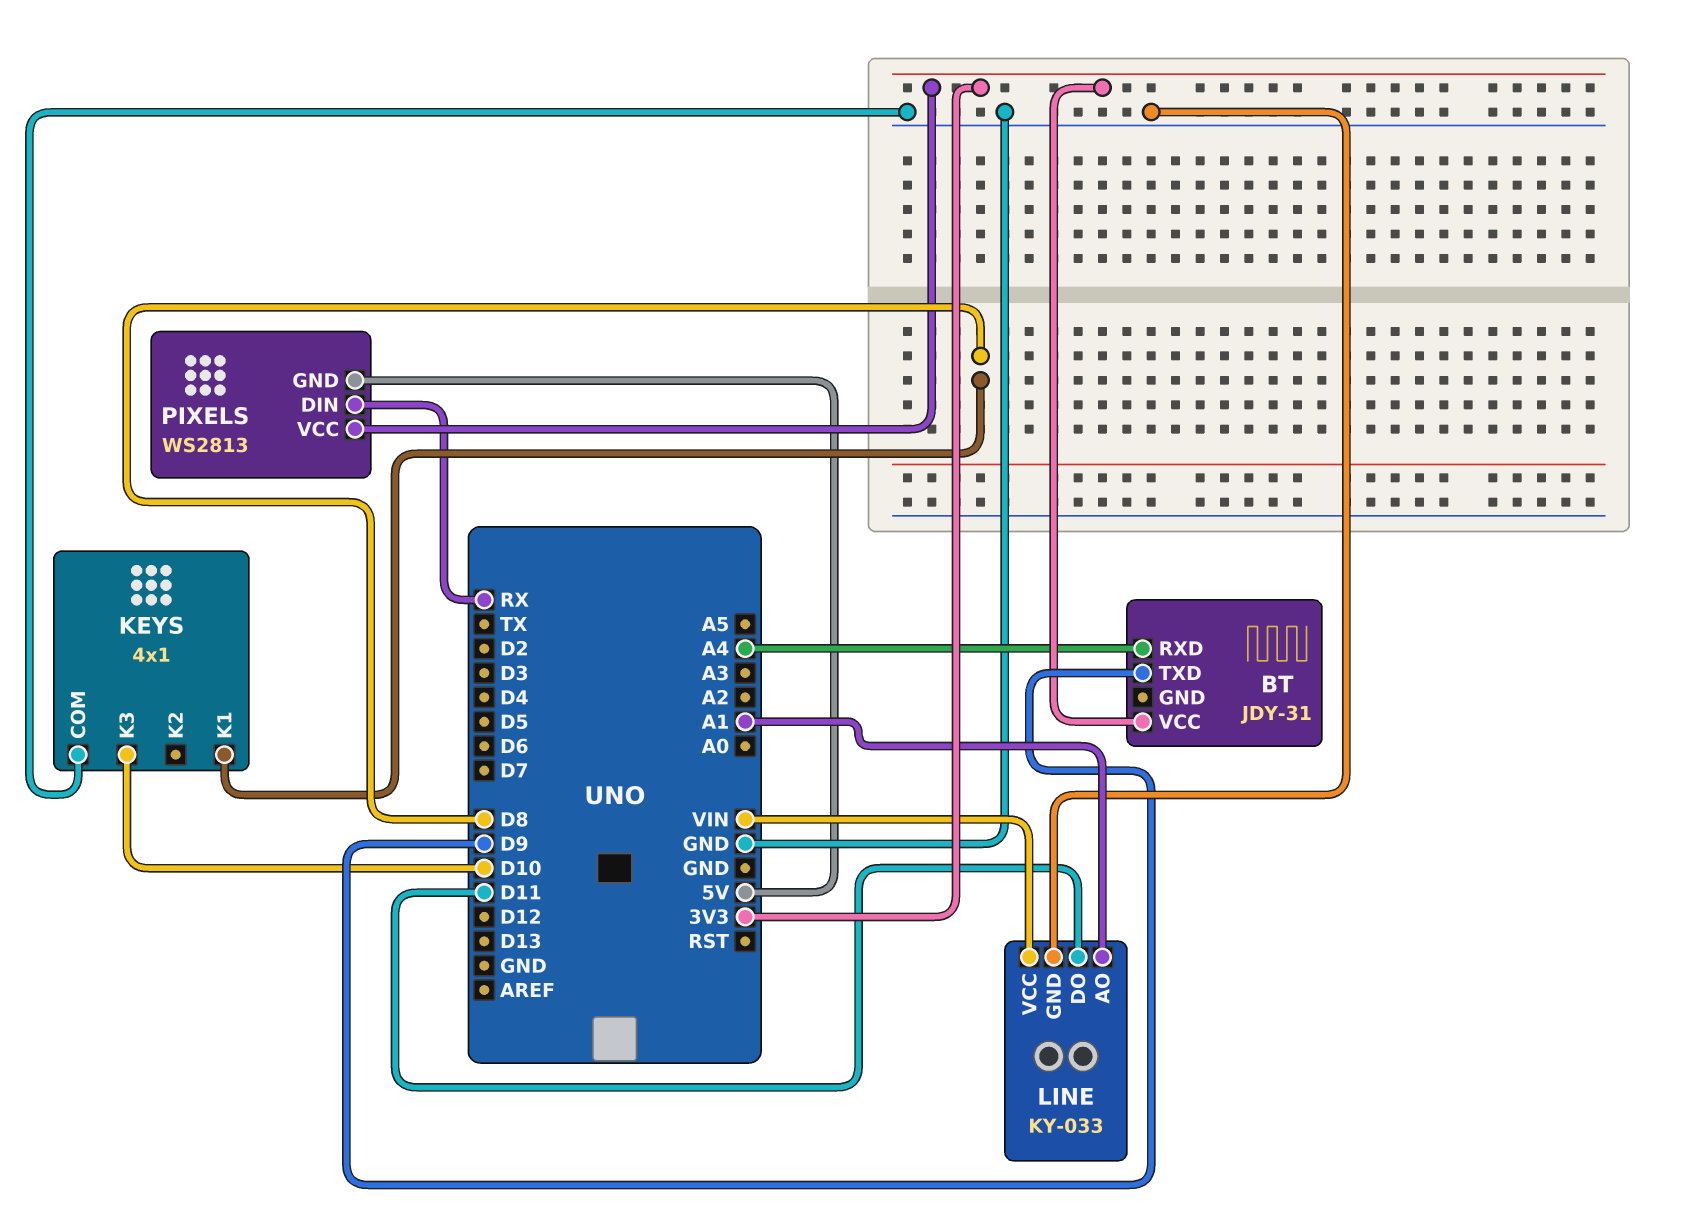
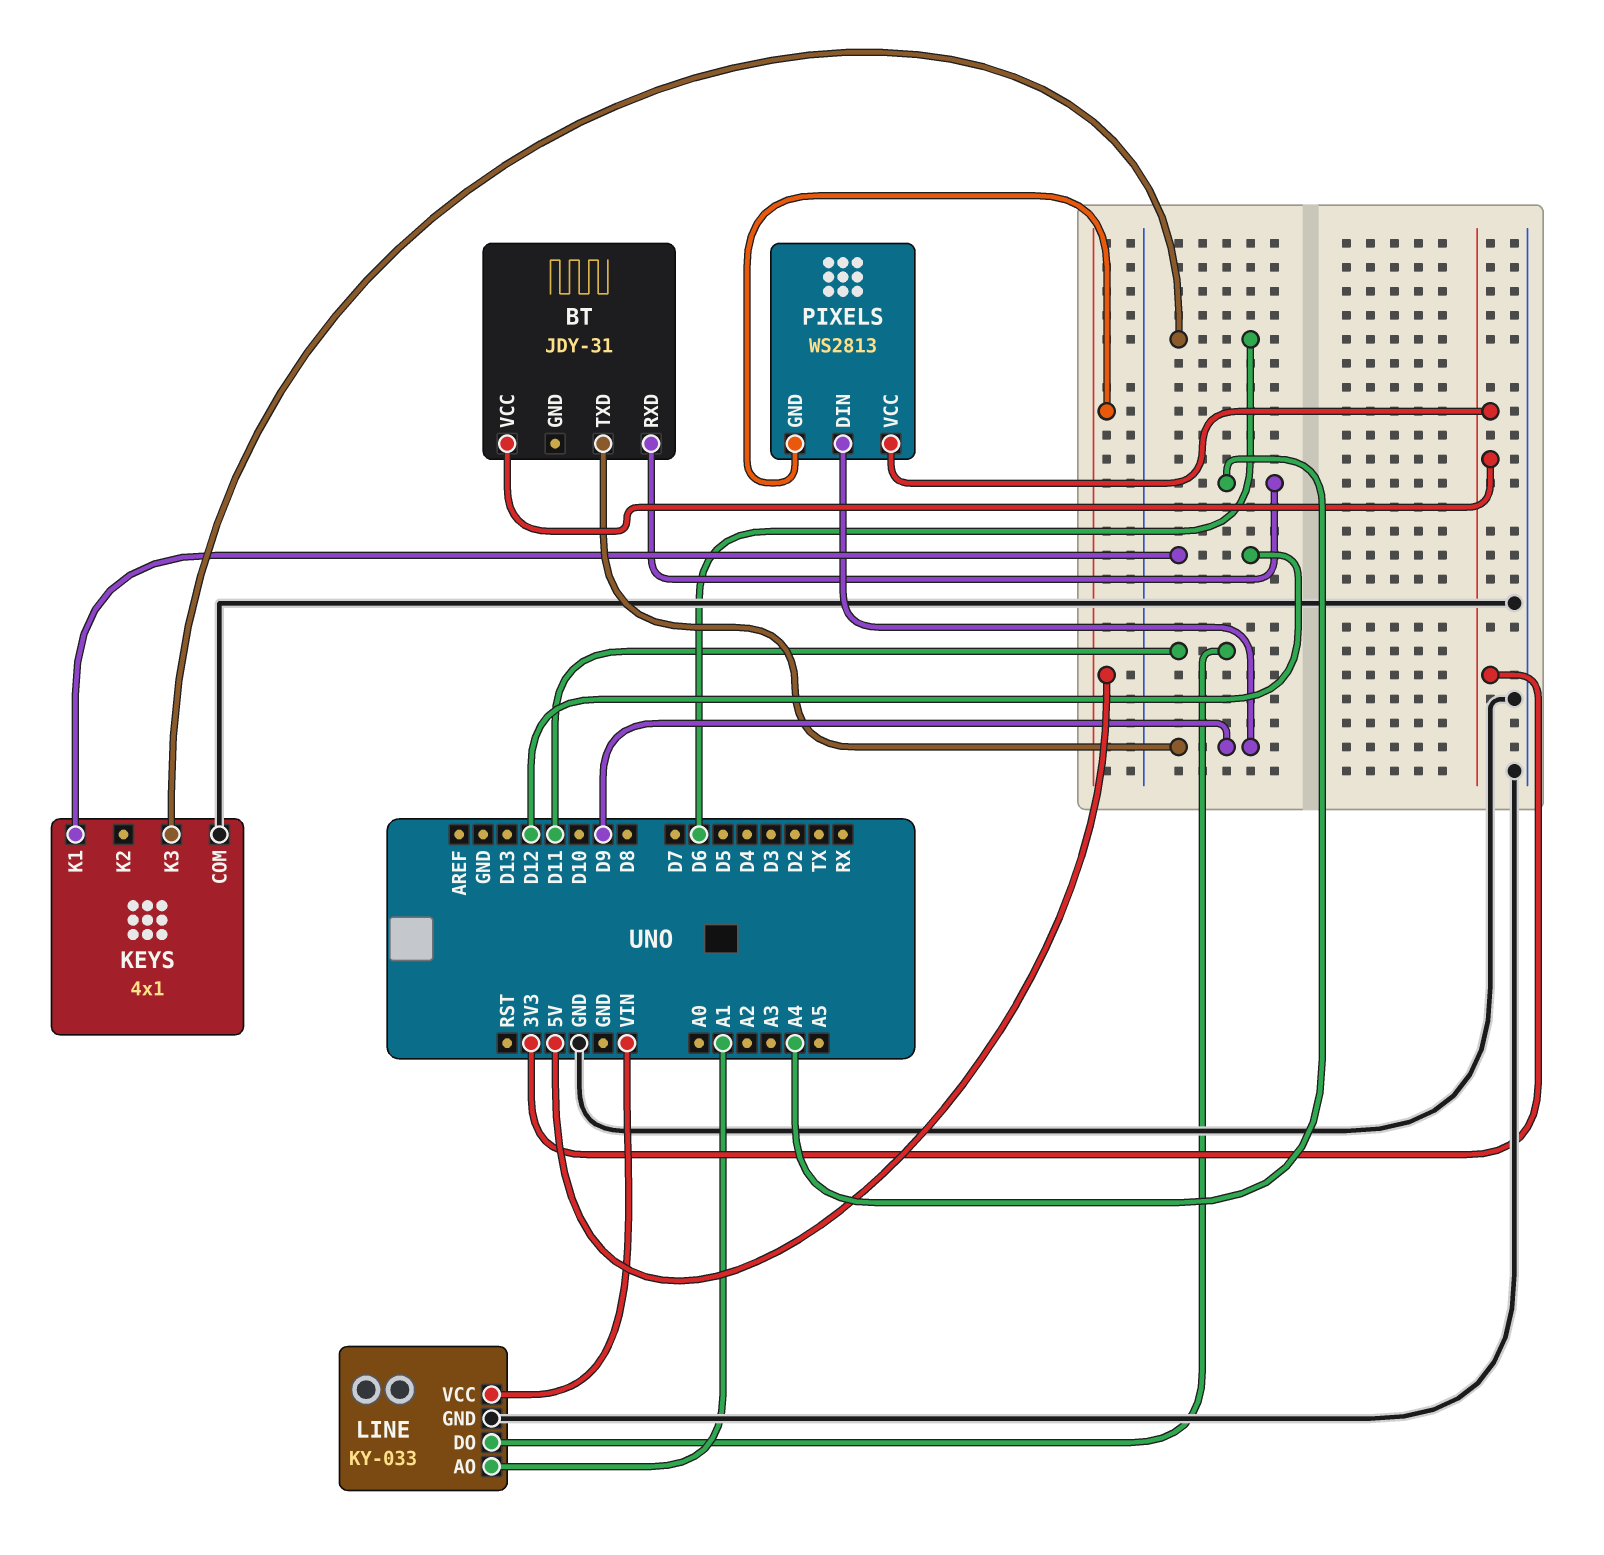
KEYS pin K1: D8 -> D12
KEYS pin K3: D10 -> D6
PIXELS pin DIN: RX -> D9

